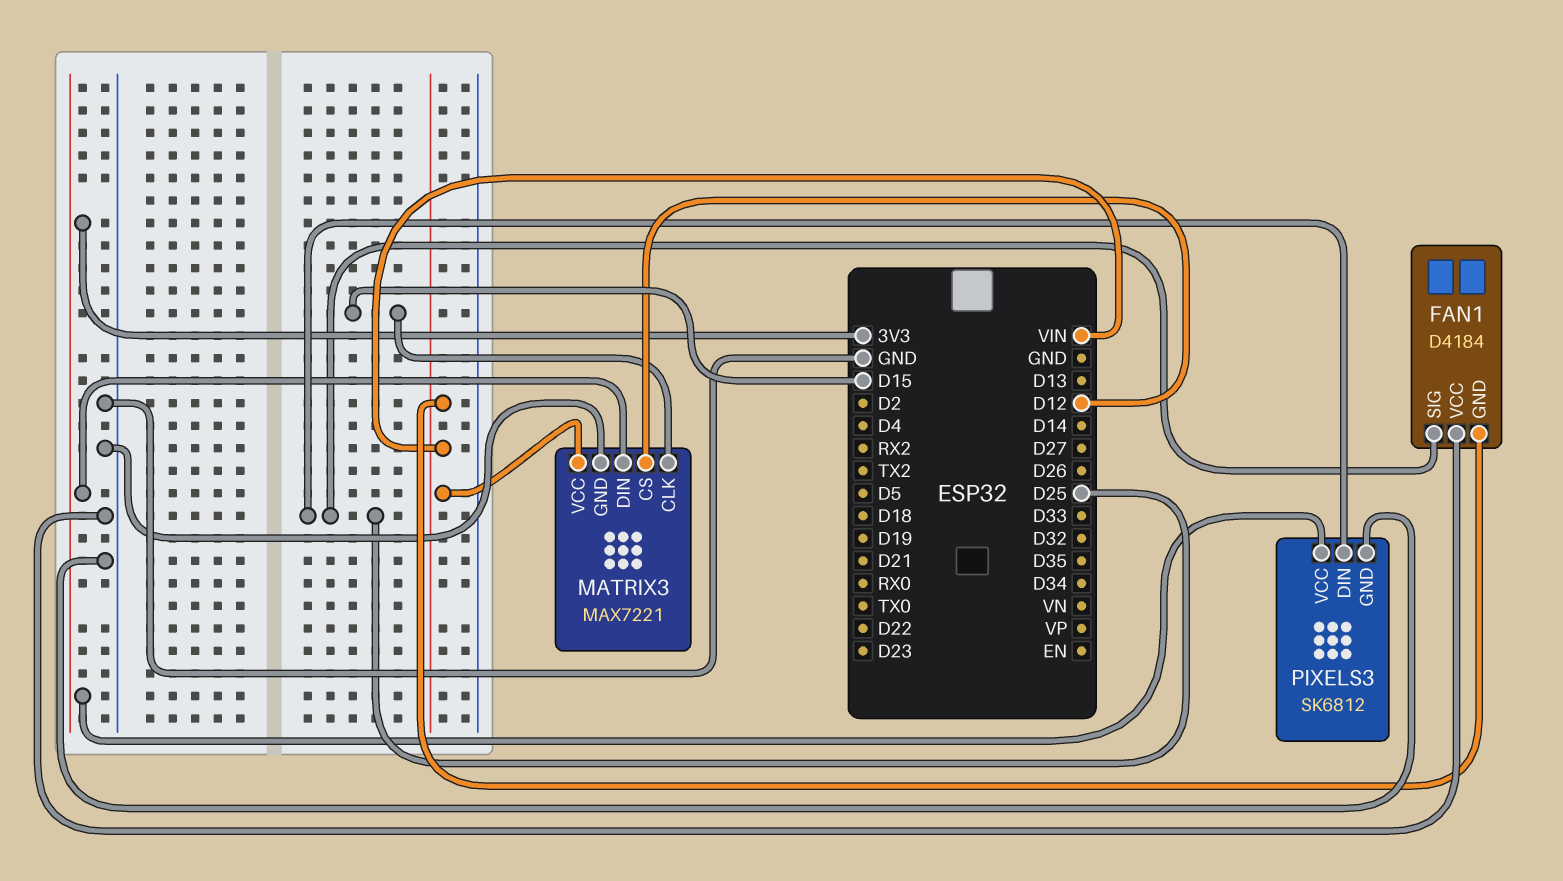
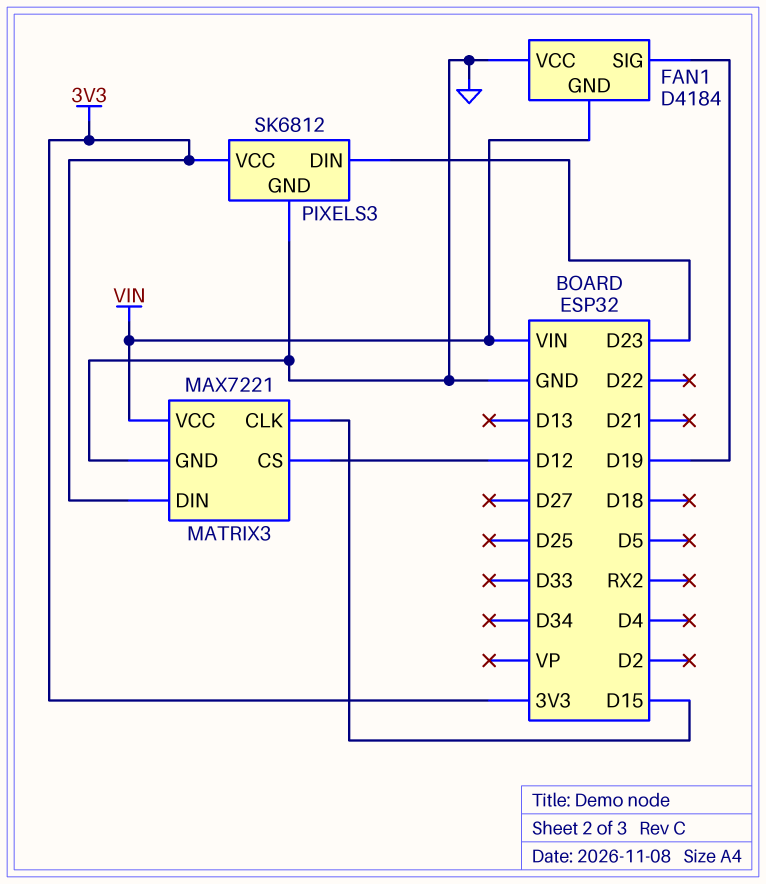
FAN1 pin SIG: D25 -> D19
PIXELS3 pin DIN: D25 -> D23

